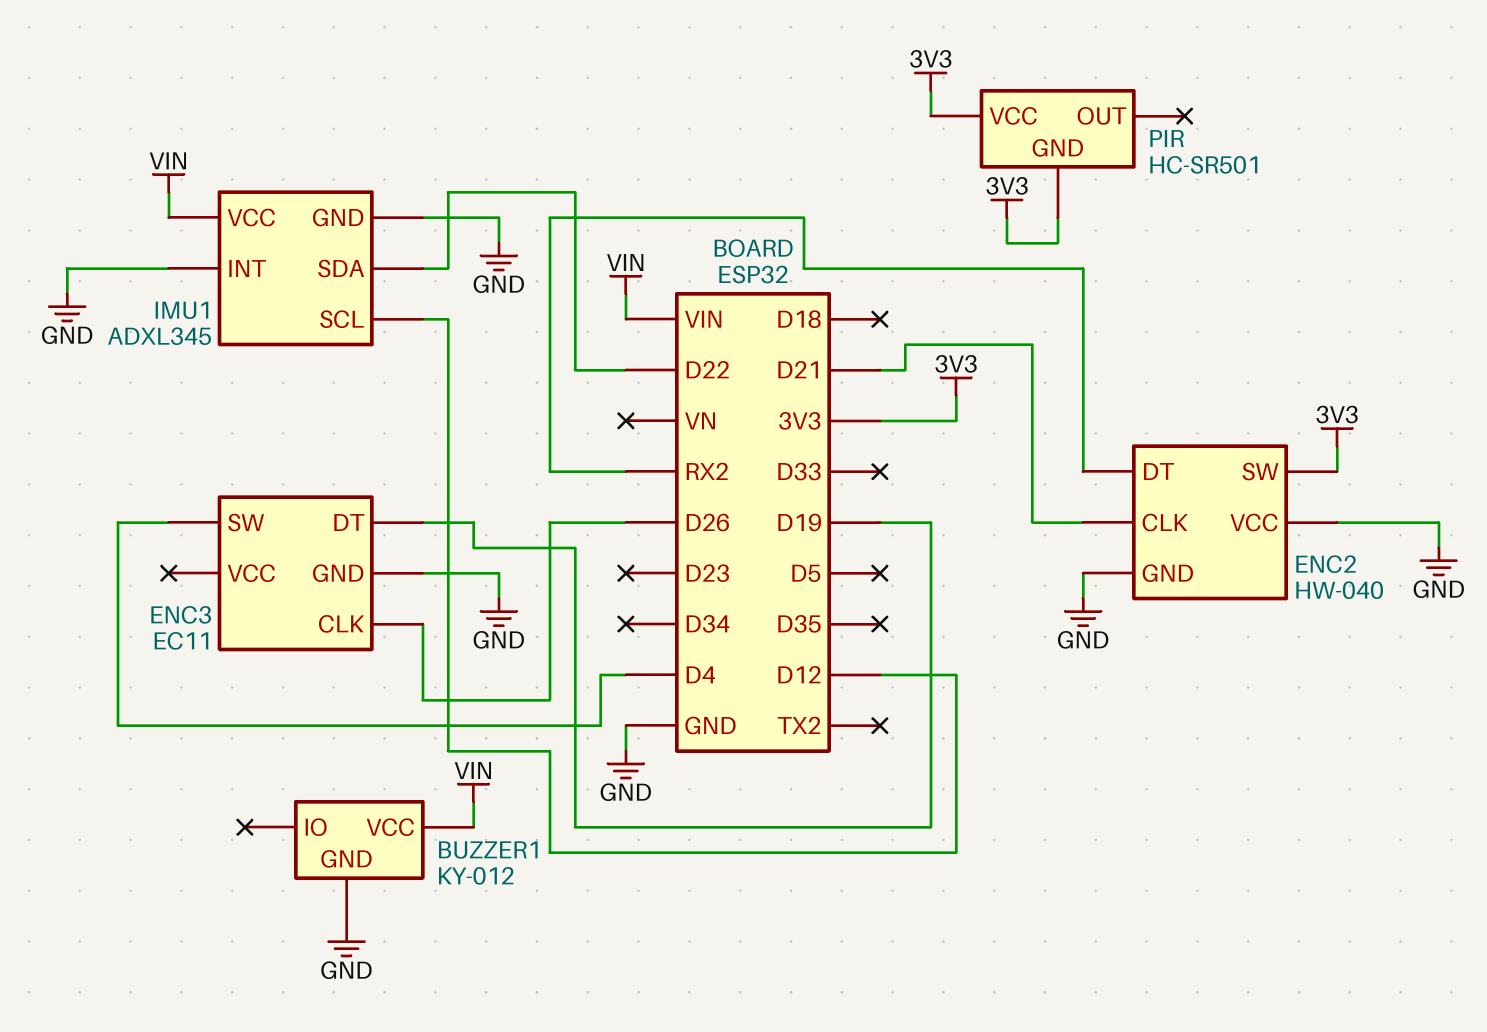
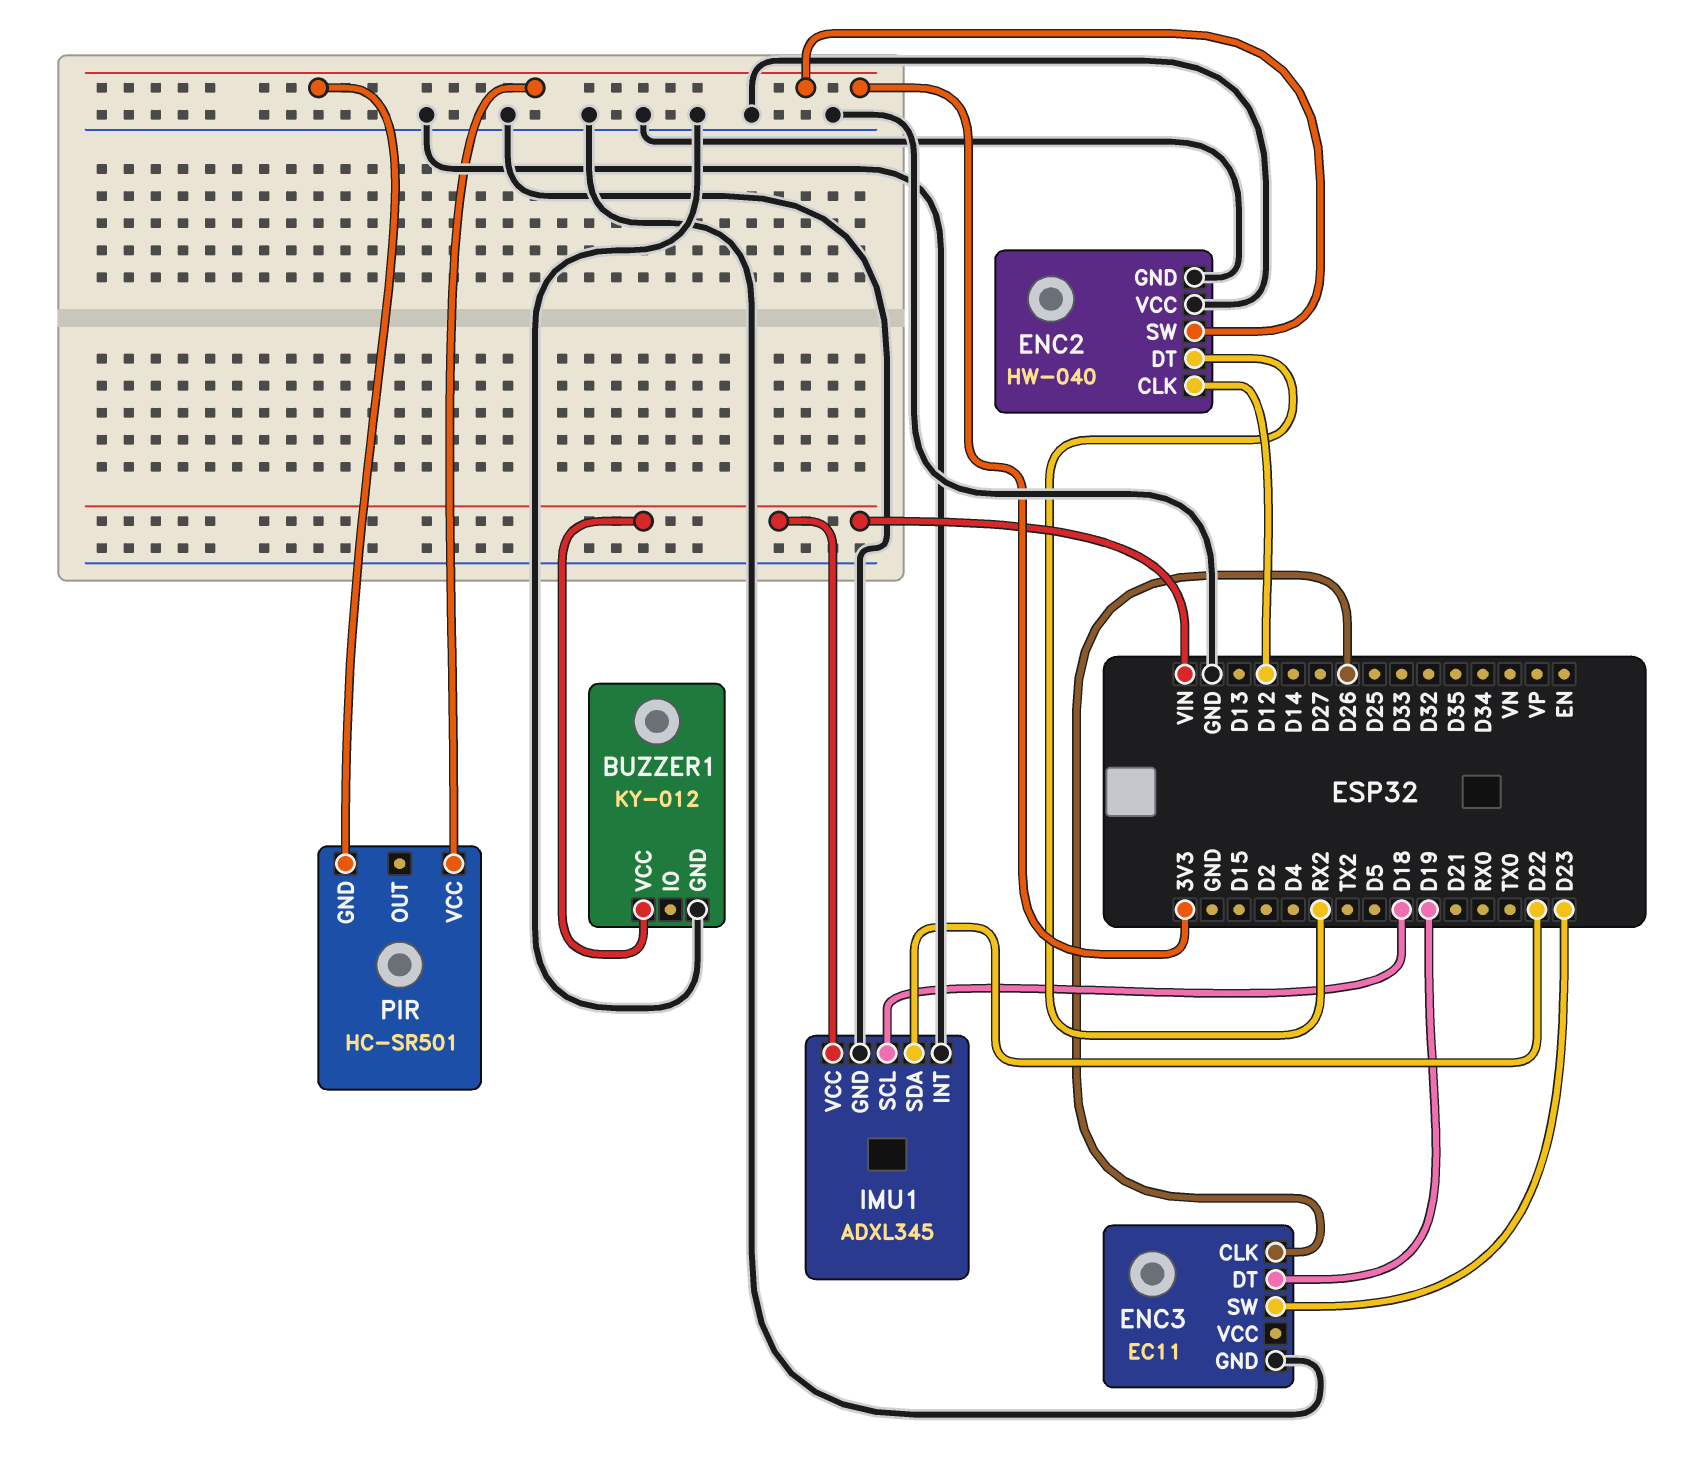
ENC2 pin CLK: D21 -> D12
ENC3 pin SW: D4 -> D23
IMU1 pin SCL: D12 -> D18

